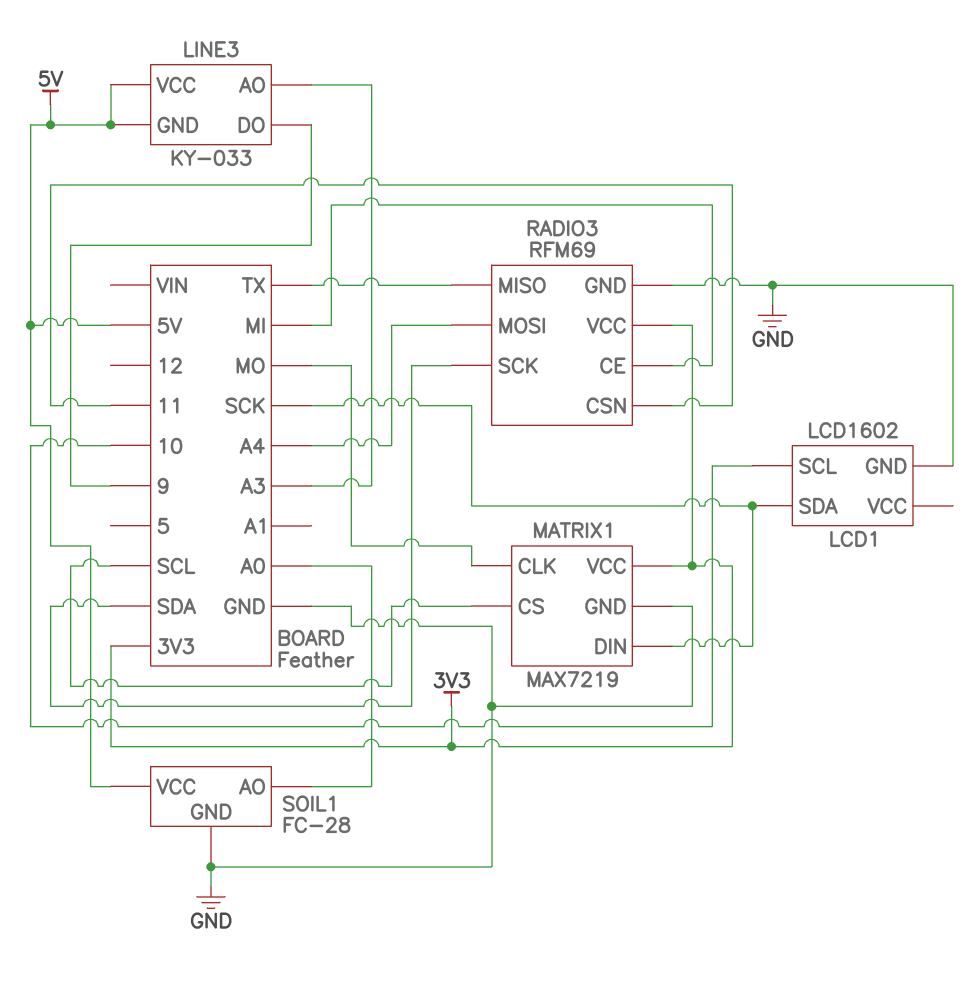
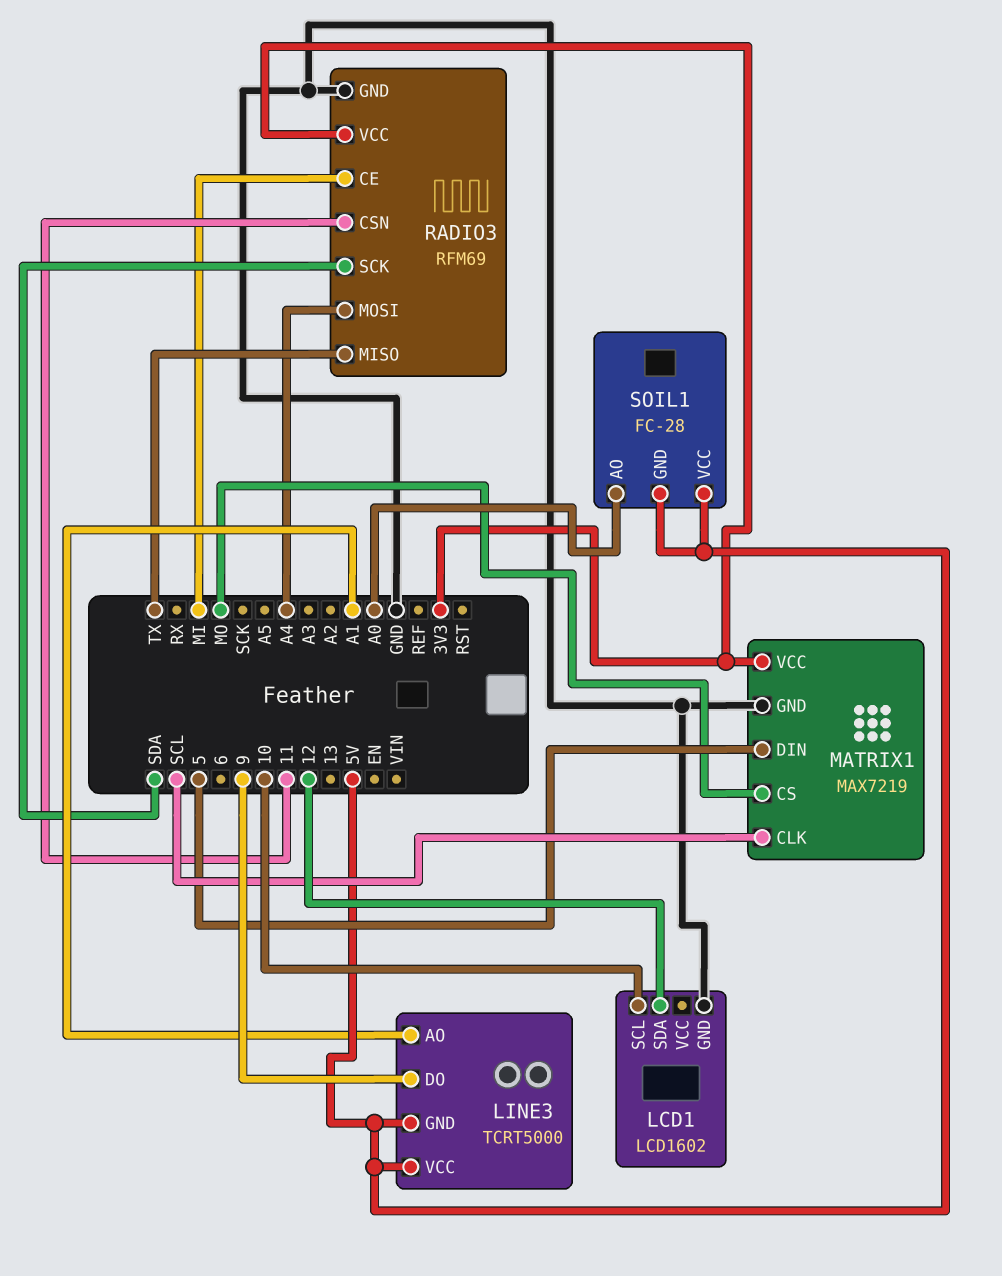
LCD1 pin SDA: SCK -> 12
LINE3: KY-033 -> TCRT5000
LINE3 pin AO: A3 -> A1
MATRIX1 pin CLK: MO -> SCL
MATRIX1 pin CS: SCL -> MO
MATRIX1 pin DIN: SCK -> 5
SOIL1 pin GND: GND -> 5V

